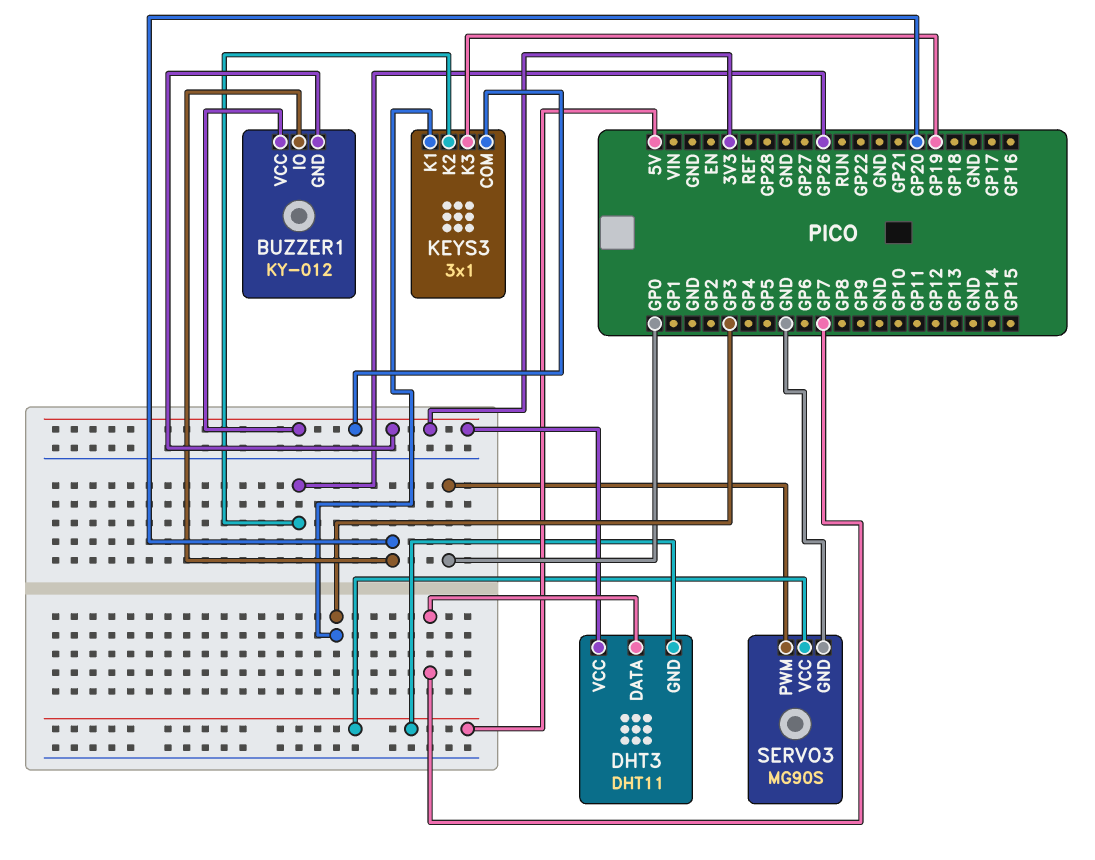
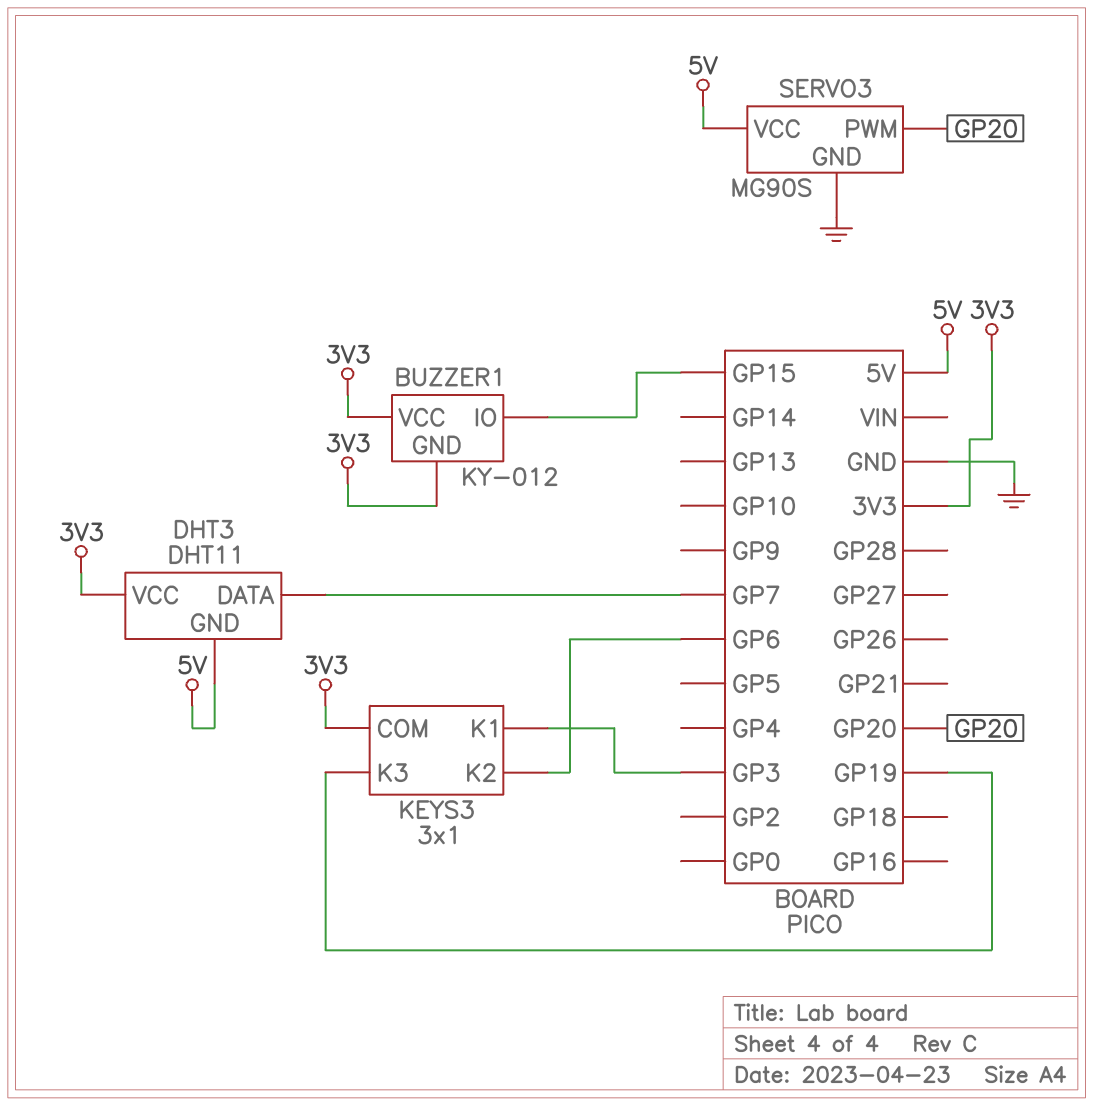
BUZZER1 pin IO: GP20 -> GP15
KEYS3 pin K2: GP26 -> GP6
SERVO3 pin PWM: GP0 -> GP20

